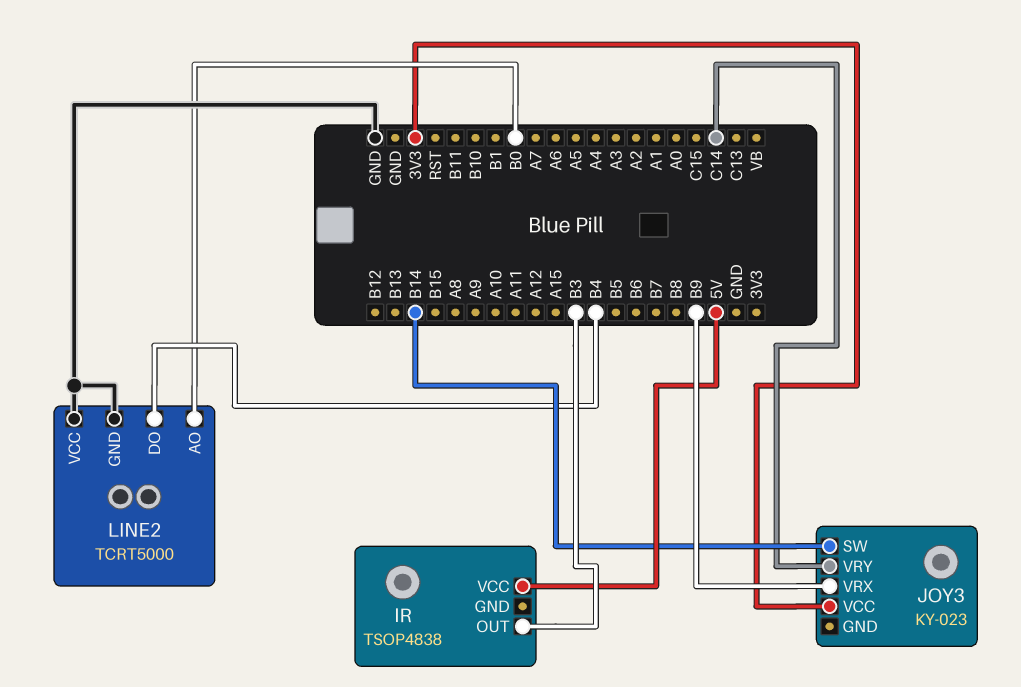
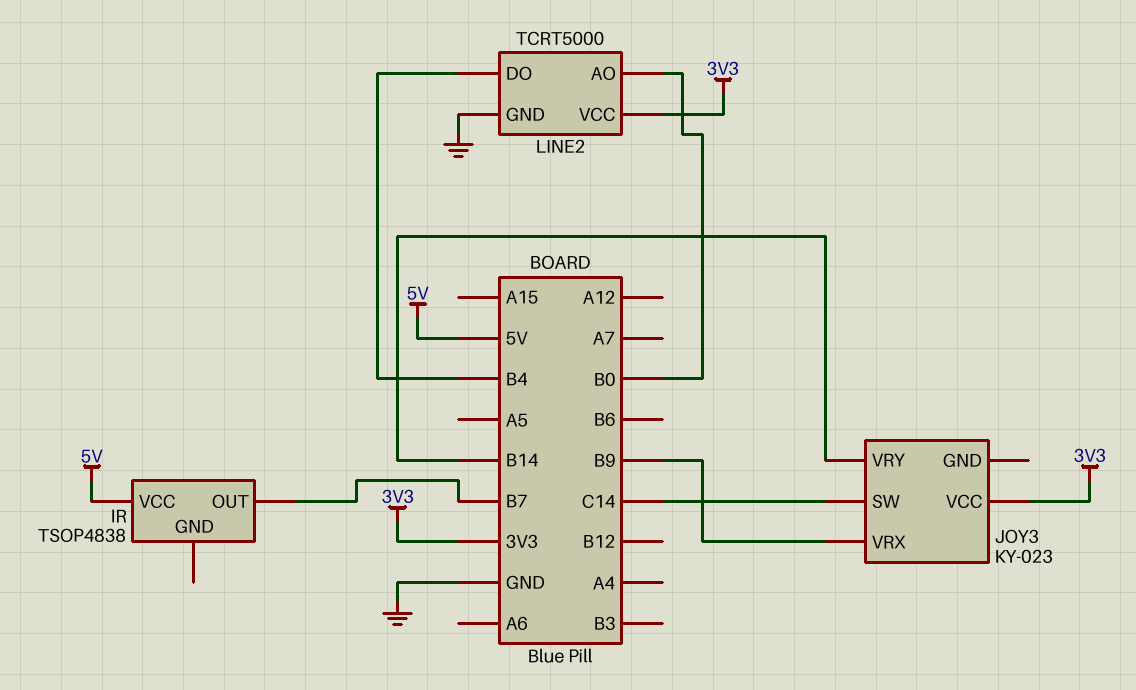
IR pin OUT: B3 -> B7
JOY3 pin SW: B14 -> C14
JOY3 pin VRY: C14 -> B14
LINE2 pin VCC: GND -> 3V3

